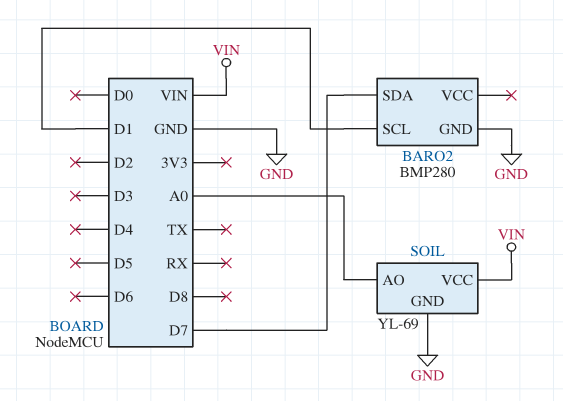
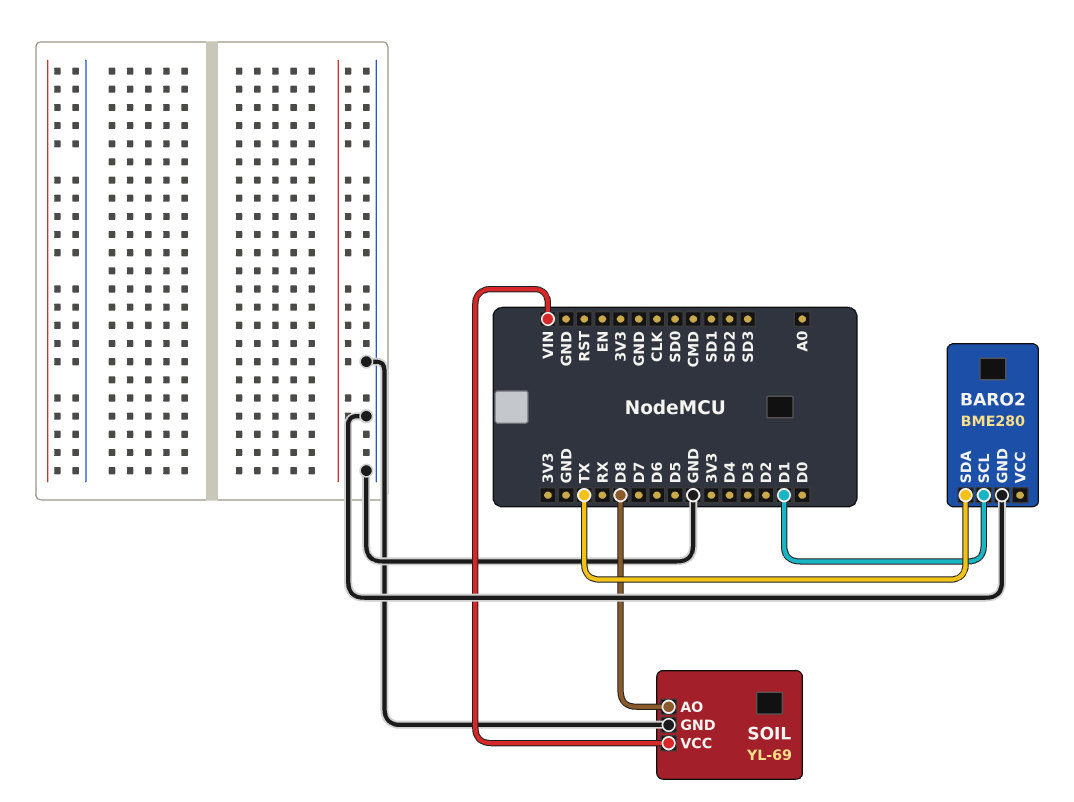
BARO2: BMP280 -> BME280
BARO2 pin SDA: D7 -> TX
SOIL pin AO: A0 -> D8

